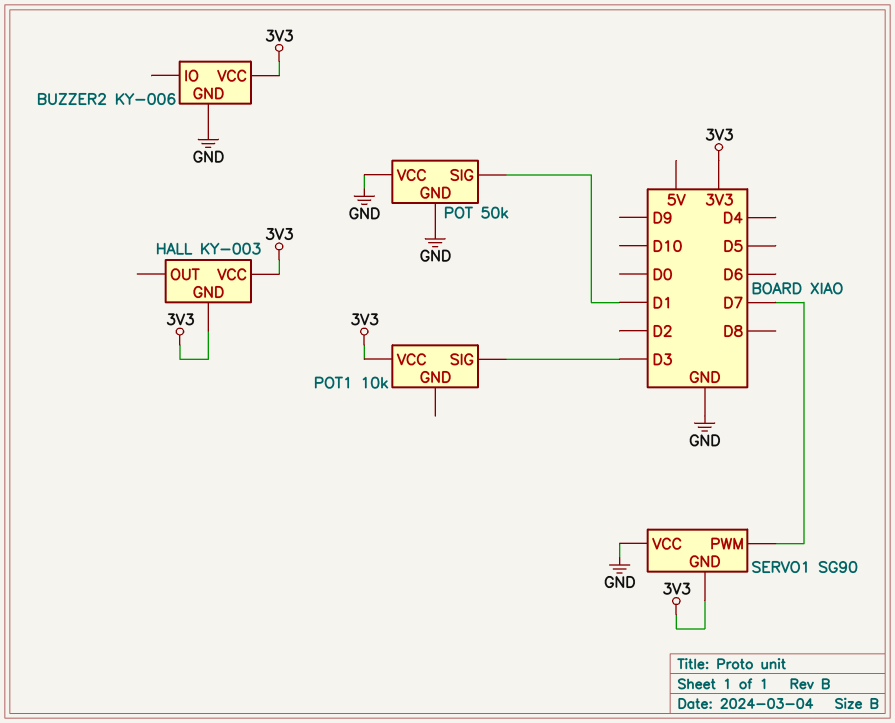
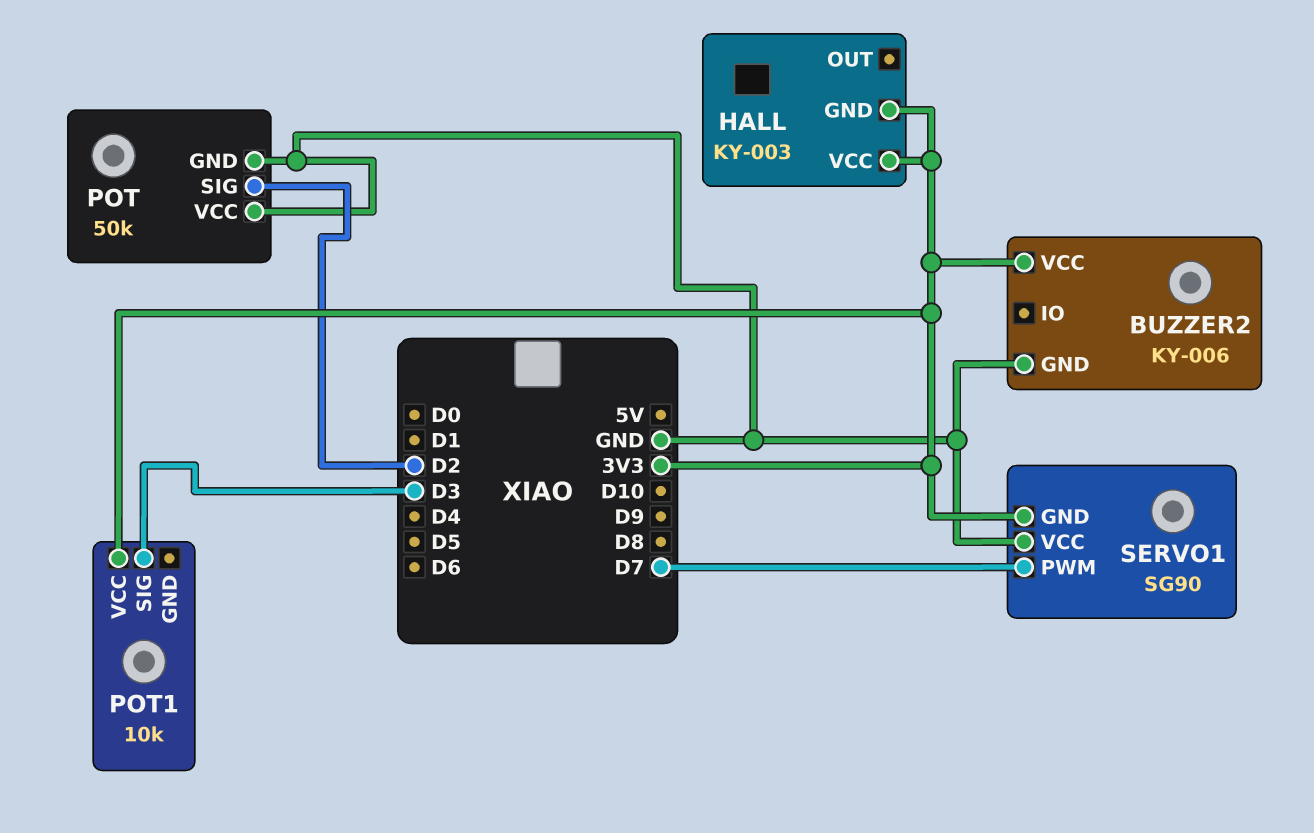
POT pin SIG: D1 -> D2

